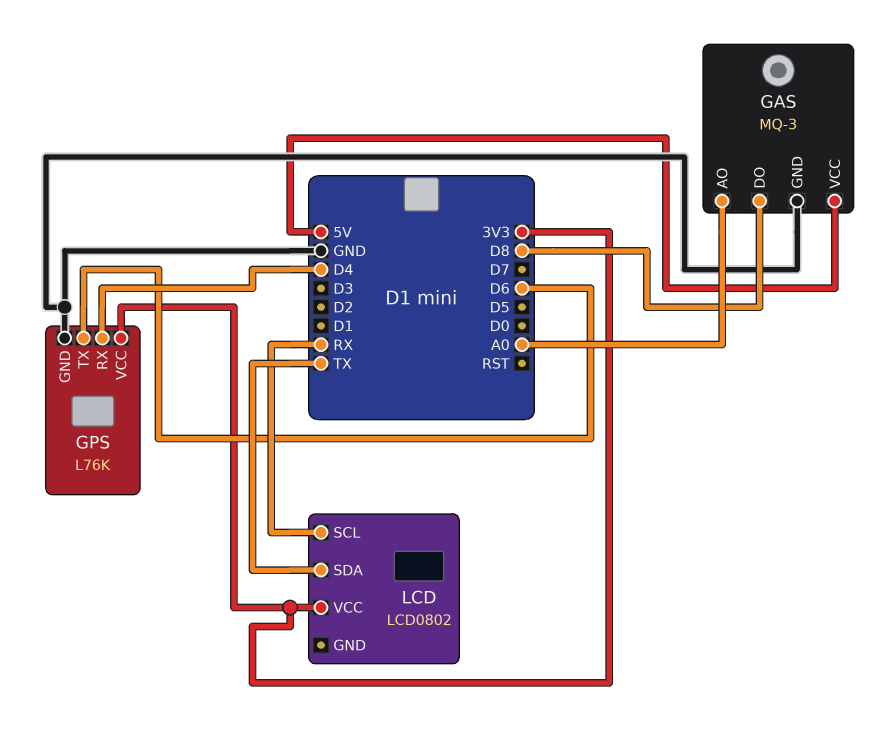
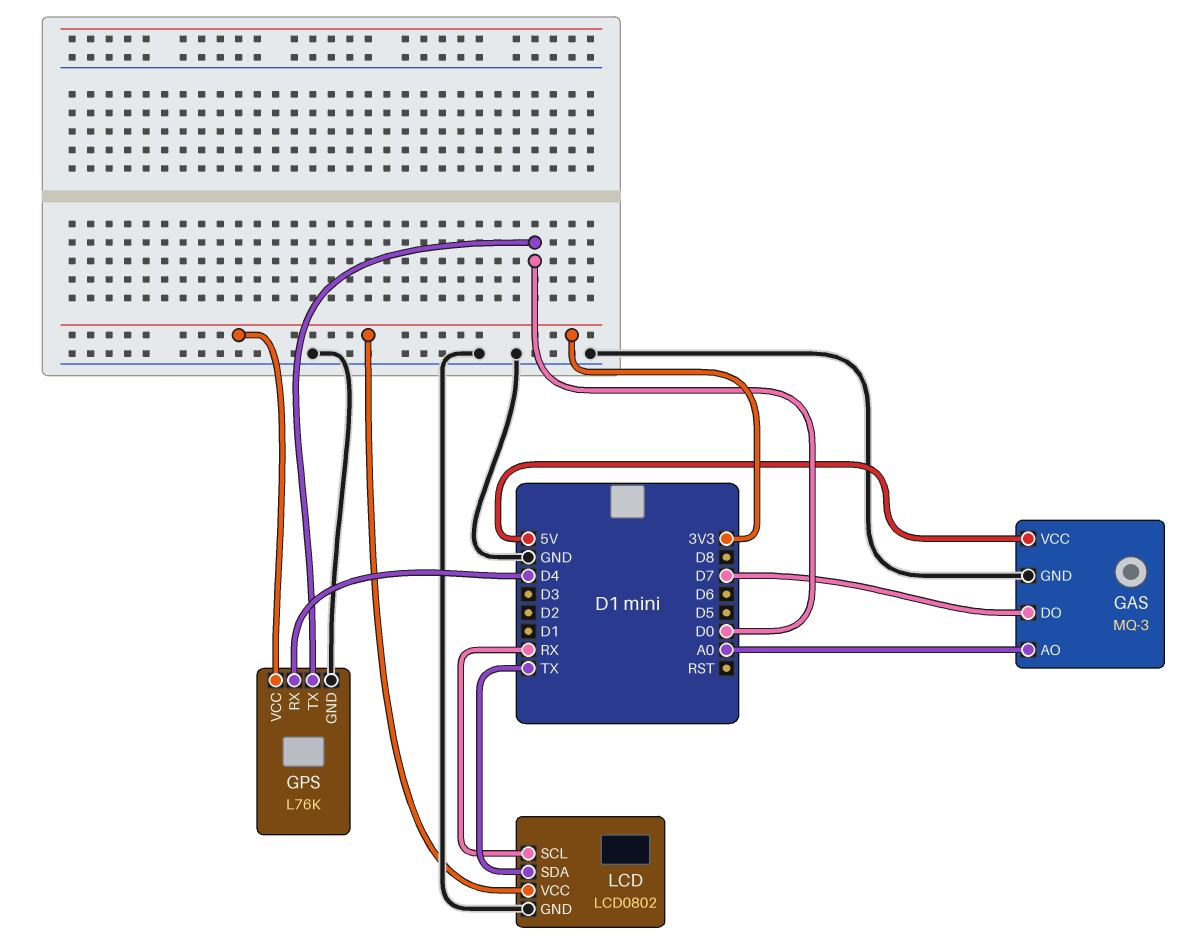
GAS pin DO: D8 -> D7
GPS pin TX: D6 -> D0
LCD pin GND: none -> GND

